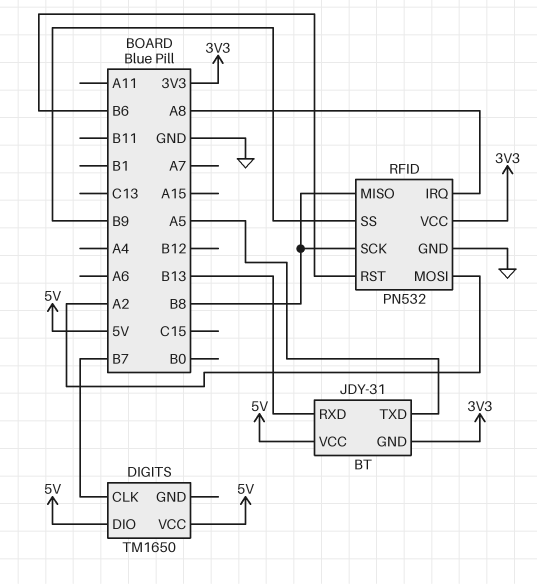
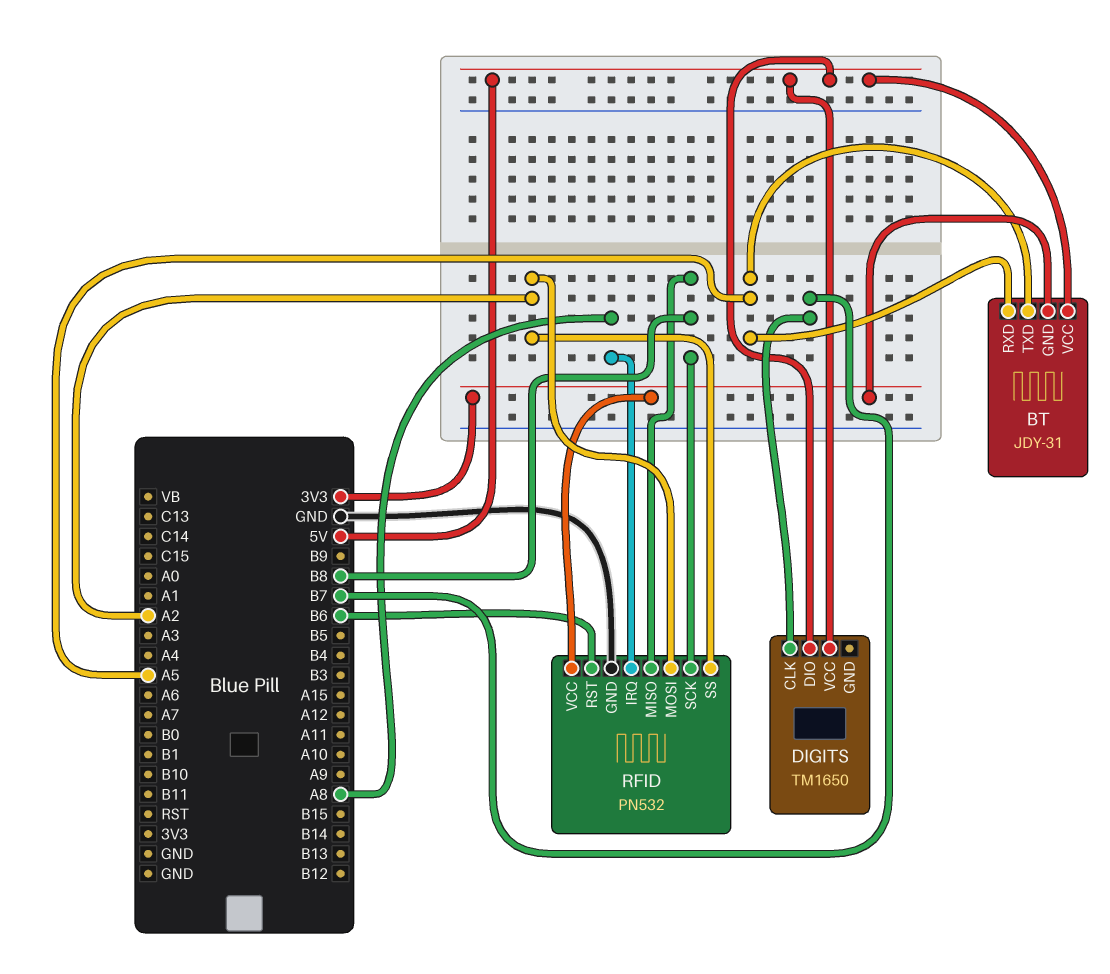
BT pin RXD: B13 -> A5
RFID pin SS: B9 -> A2

